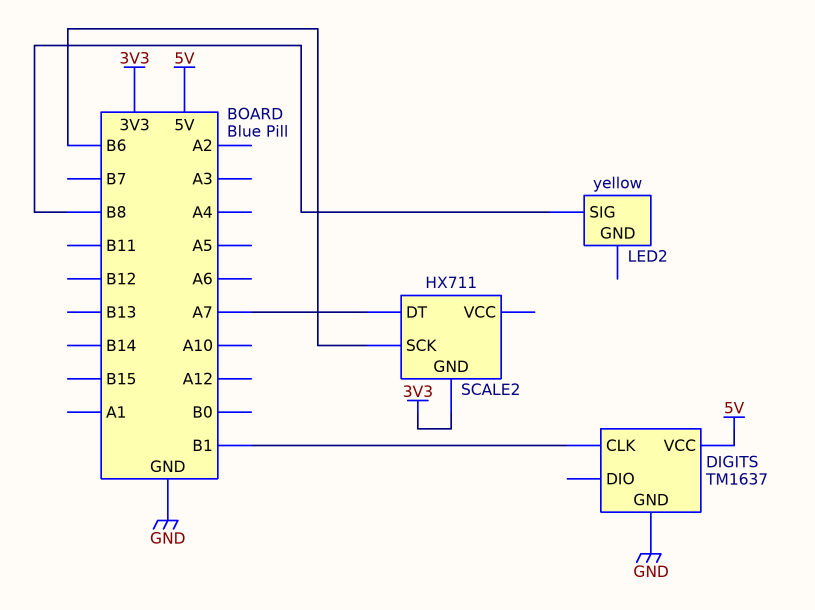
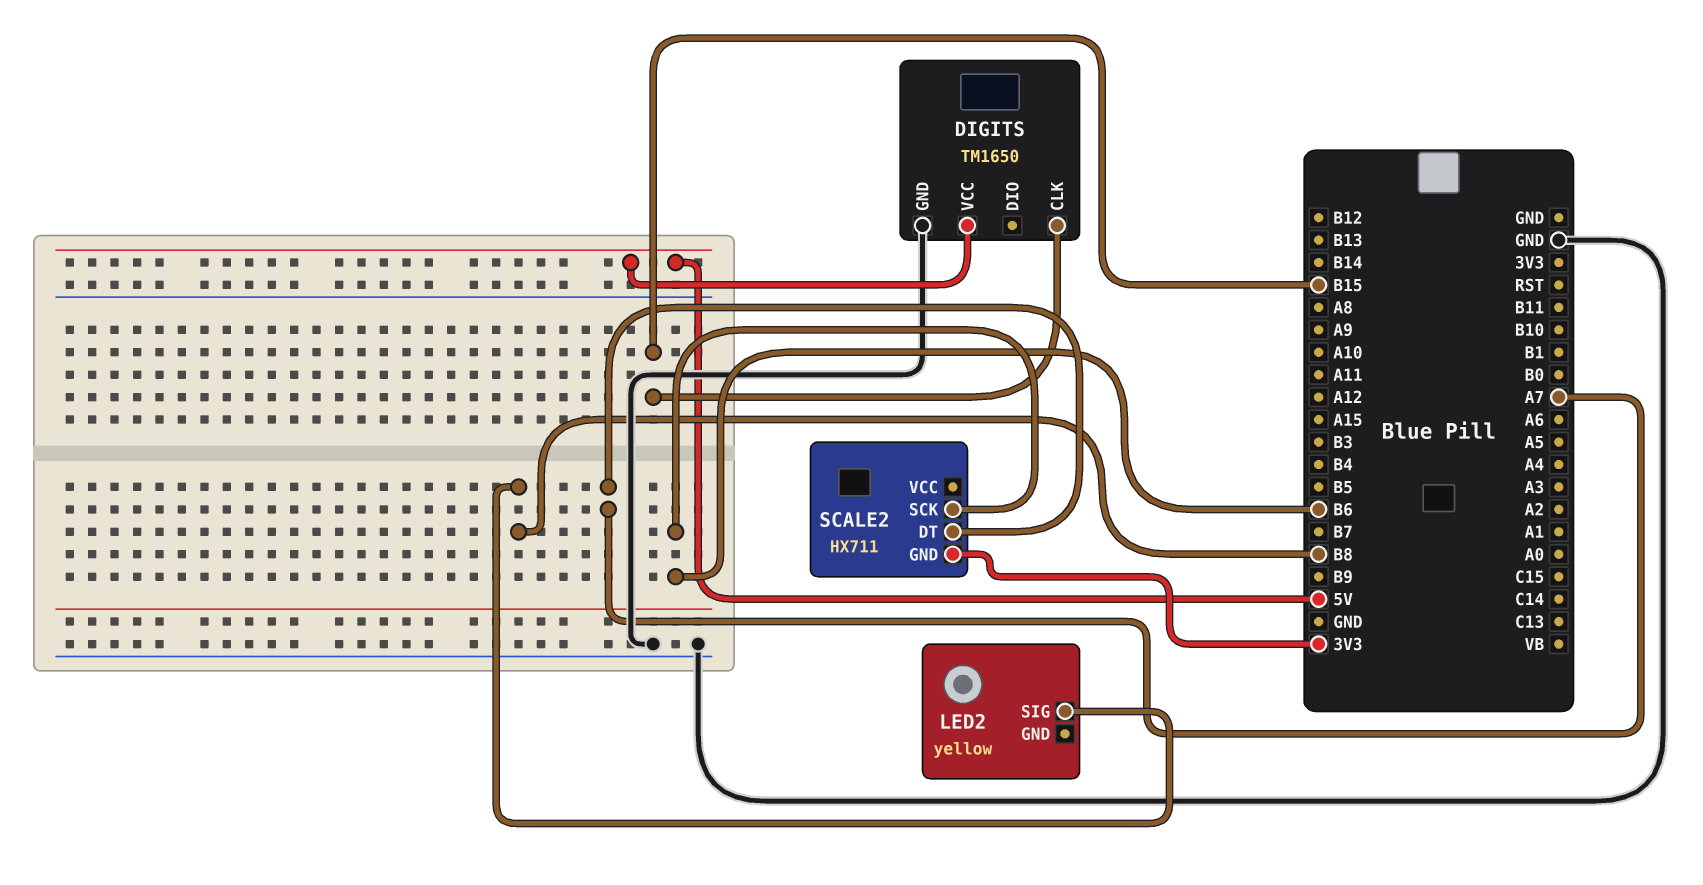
DIGITS: TM1637 -> TM1650
DIGITS pin CLK: B1 -> B15

